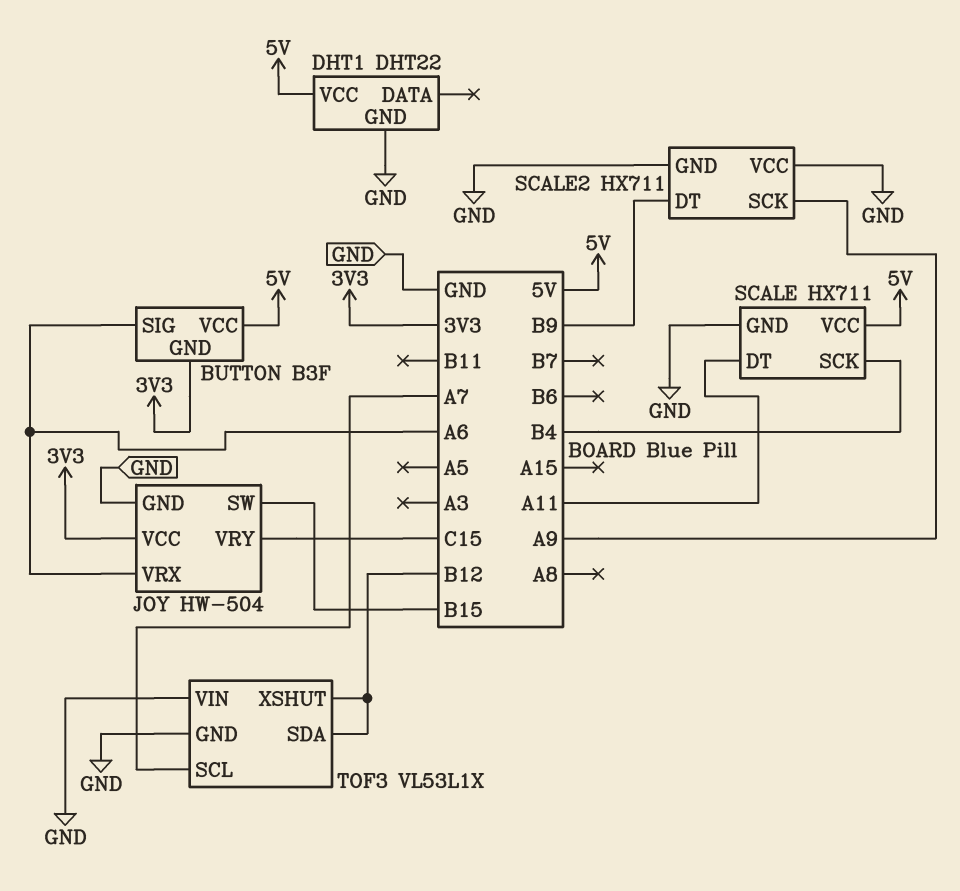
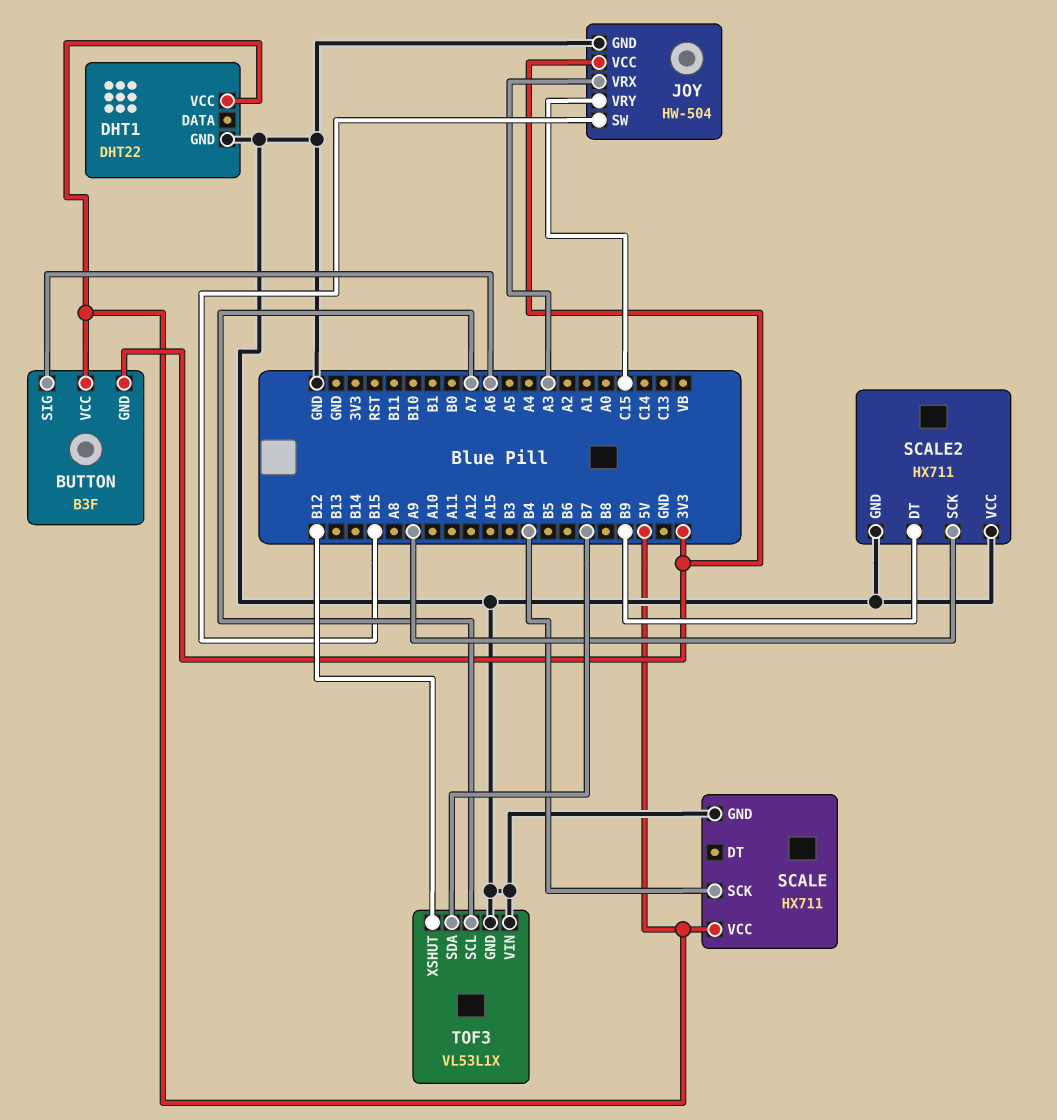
JOY pin VRX: A6 -> A3
SCALE pin DT: A11 -> none
TOF3 pin SDA: B12 -> B7

